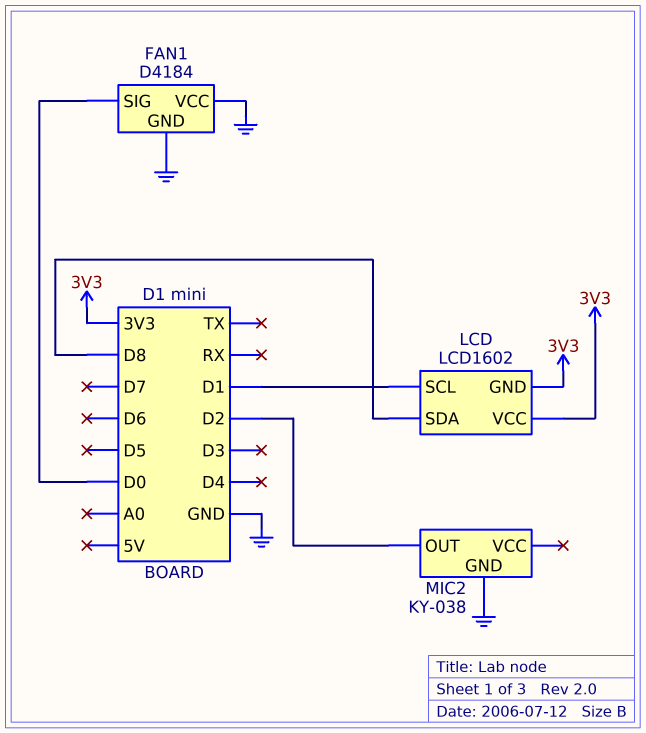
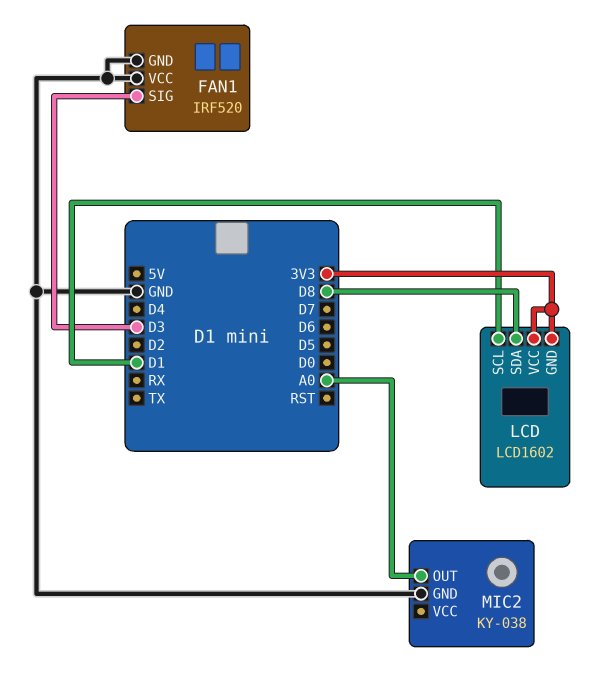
FAN1: D4184 -> IRF520
FAN1 pin SIG: D0 -> D3
MIC2 pin OUT: D2 -> A0

